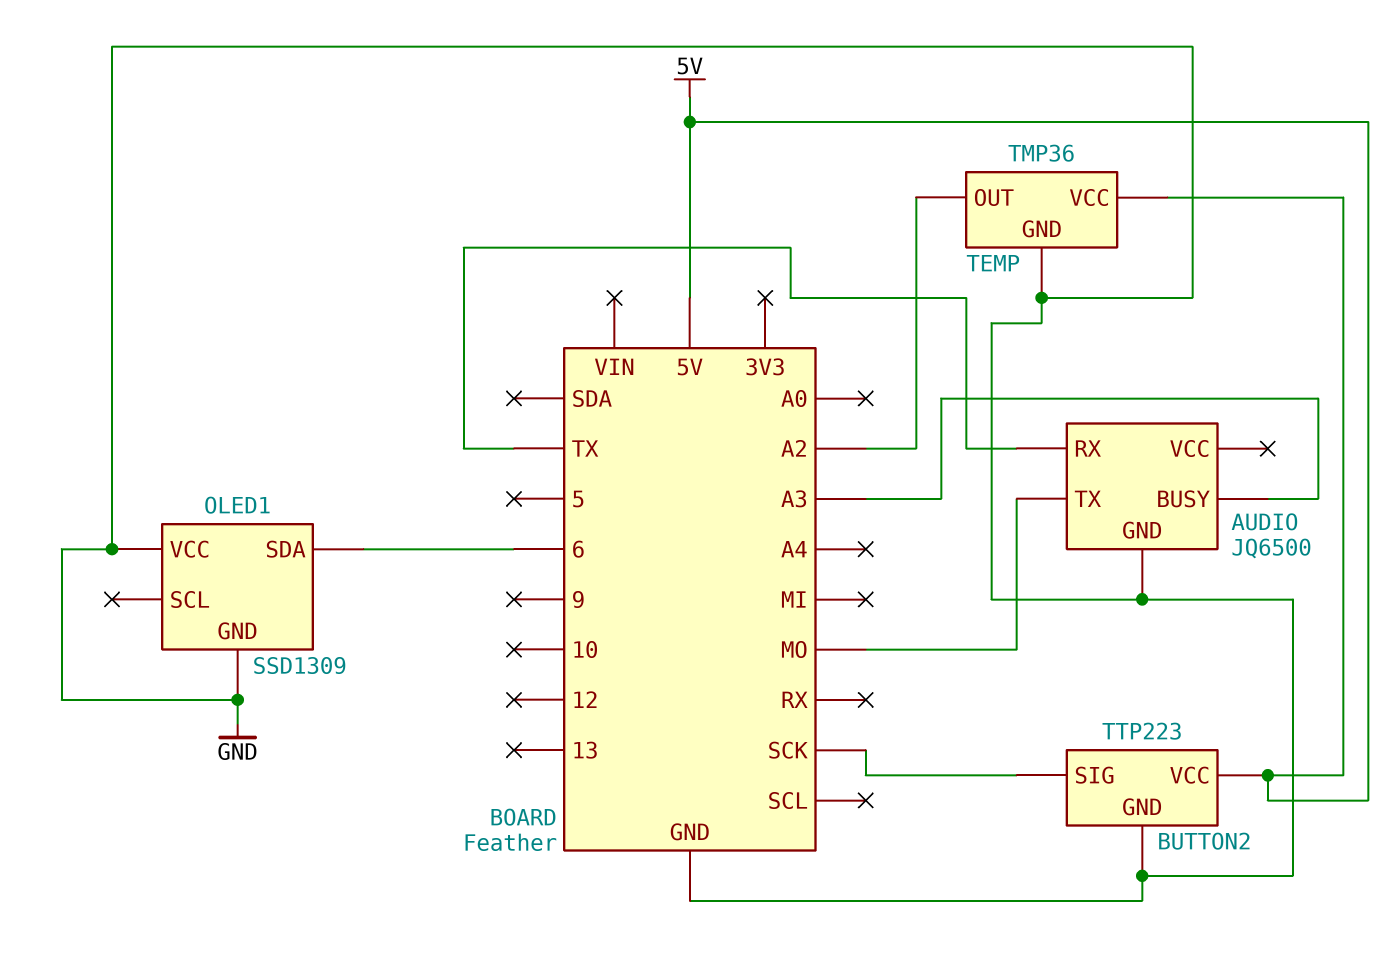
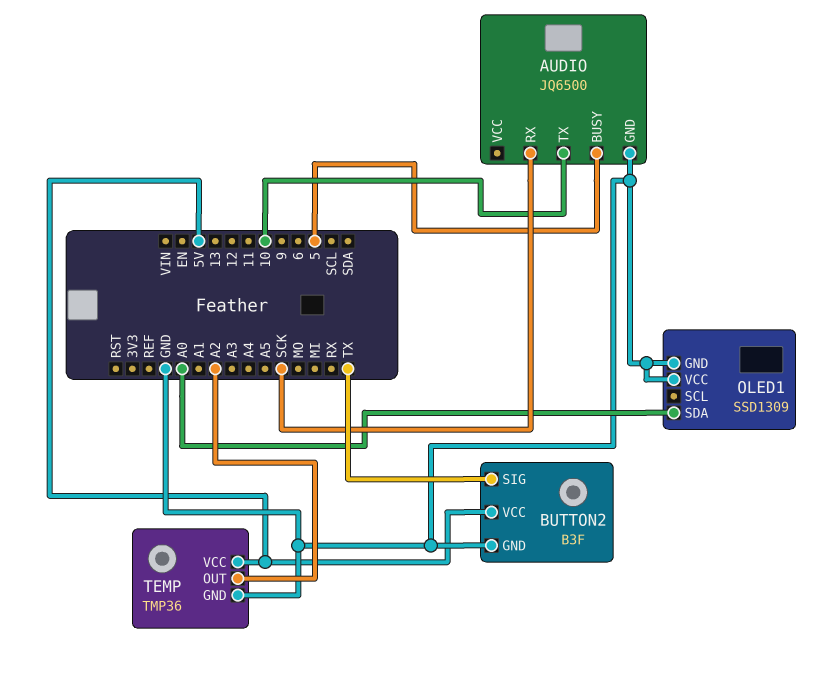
AUDIO pin BUSY: A3 -> 5
AUDIO pin RX: TX -> SCK
AUDIO pin TX: MO -> 10
BUTTON2: TTP223 -> B3F
BUTTON2 pin SIG: SCK -> TX
OLED1 pin SDA: 6 -> A0

